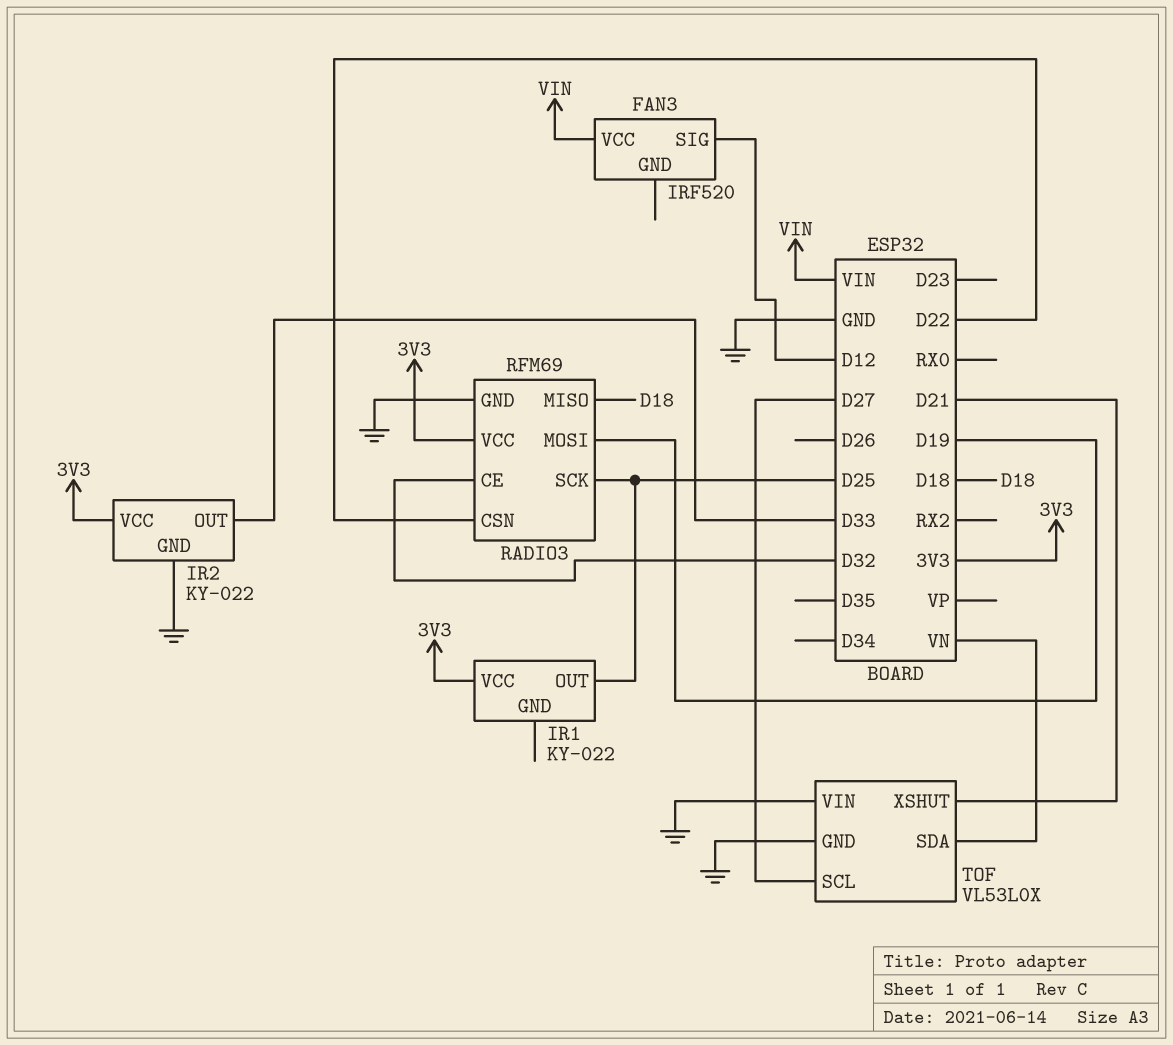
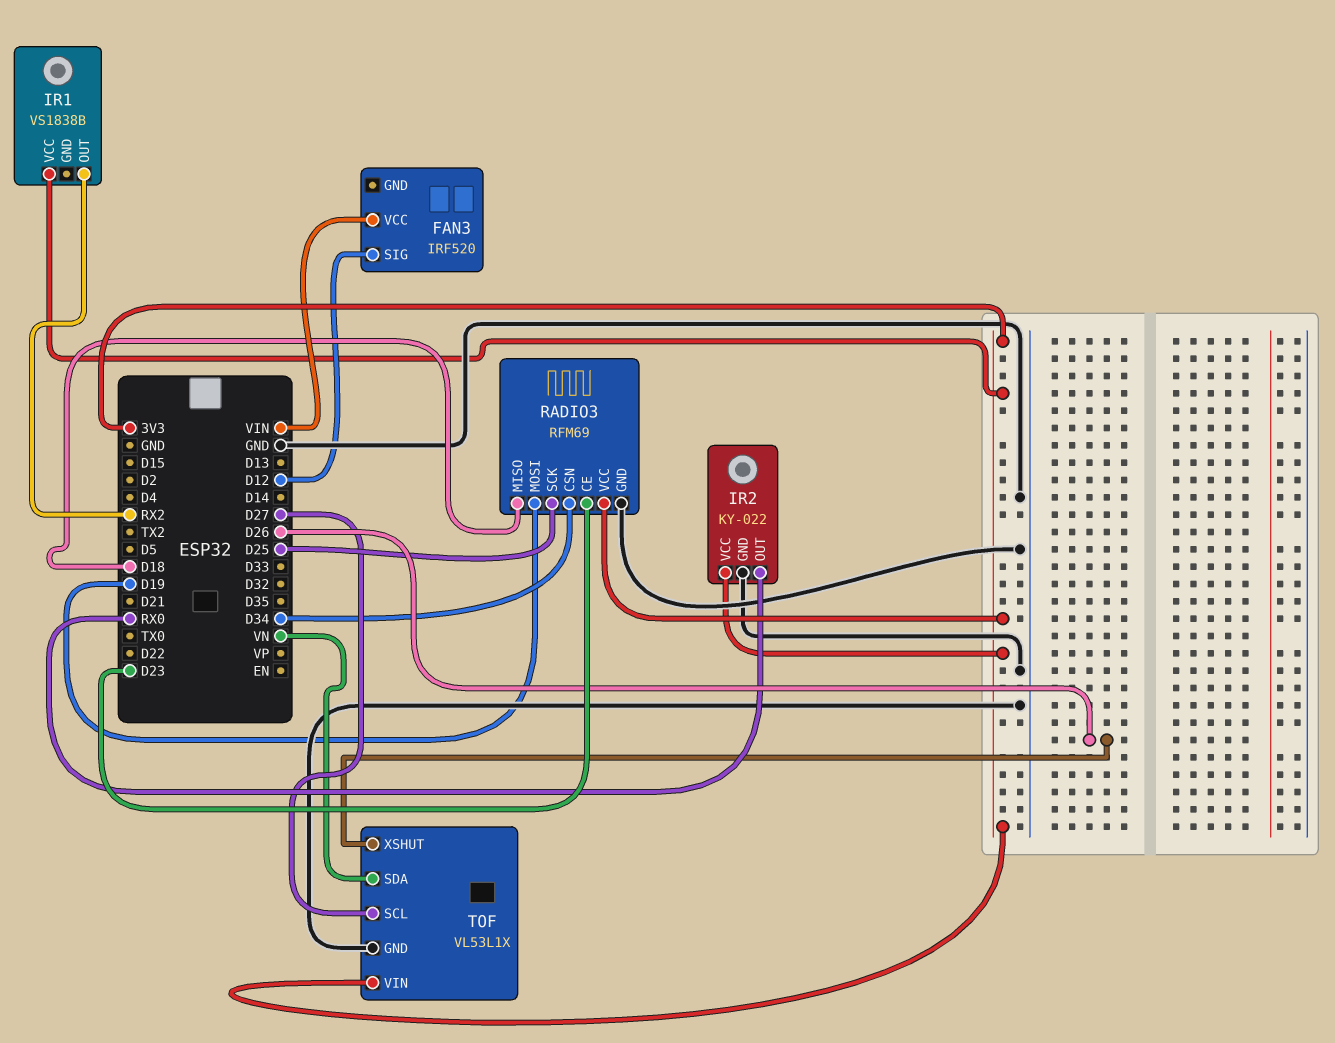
IR1: KY-022 -> VS1838B
IR1 pin OUT: D25 -> RX2
IR2 pin OUT: D33 -> RX0
RADIO3 pin CE: D32 -> D23
RADIO3 pin CSN: D22 -> D34
TOF: VL53L0X -> VL53L1X
TOF pin VIN: GND -> 3V3
TOF pin XSHUT: D21 -> D26

